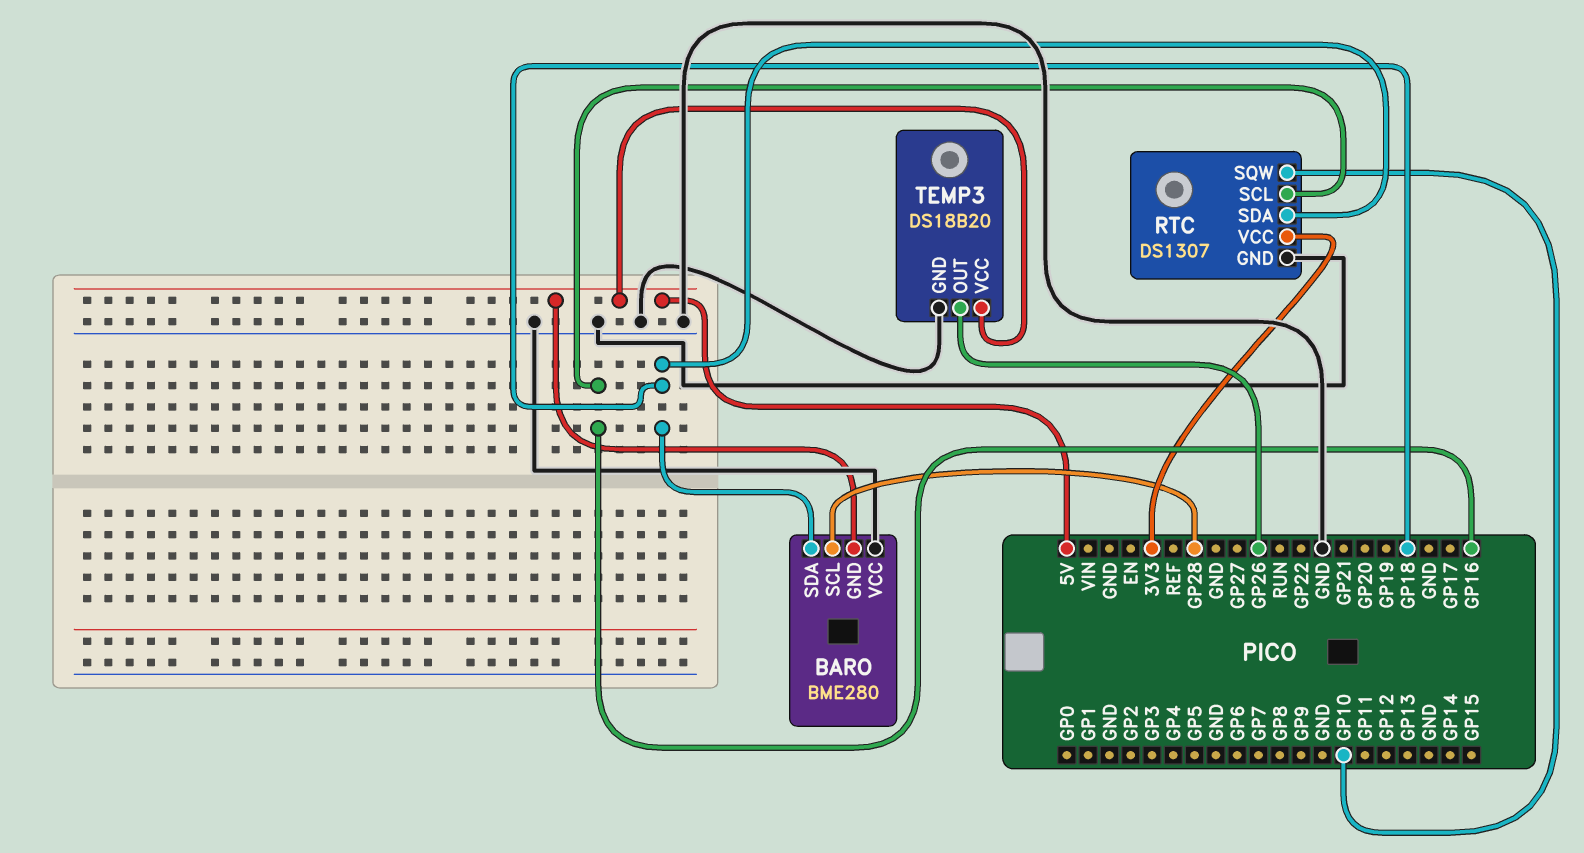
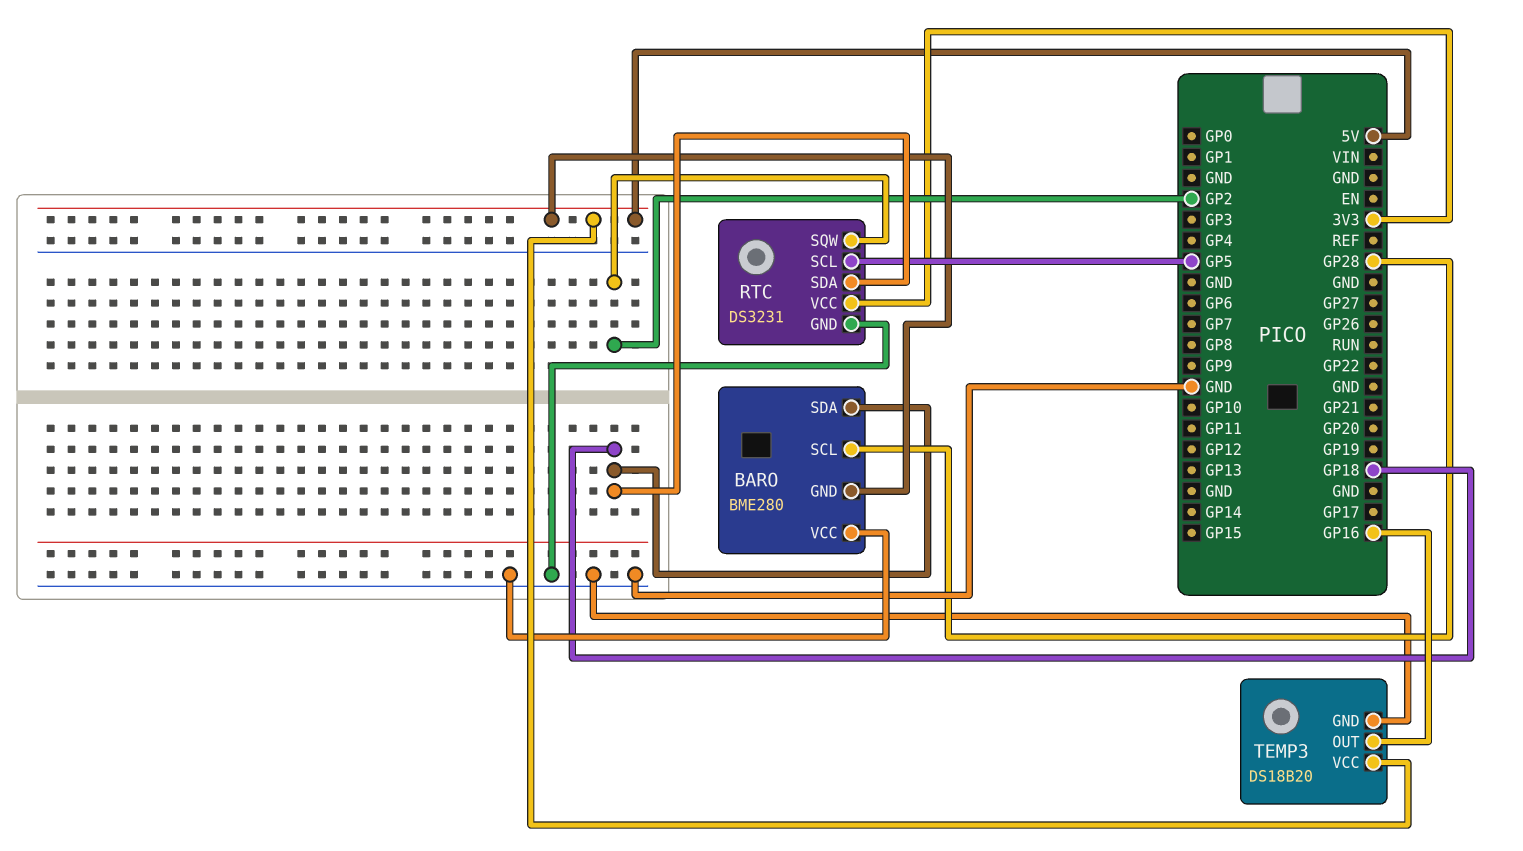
RTC: DS1307 -> DS3231
RTC pin SCL: GP16 -> GP5
RTC pin SQW: GP10 -> GP2
TEMP3 pin OUT: GP26 -> GP16

